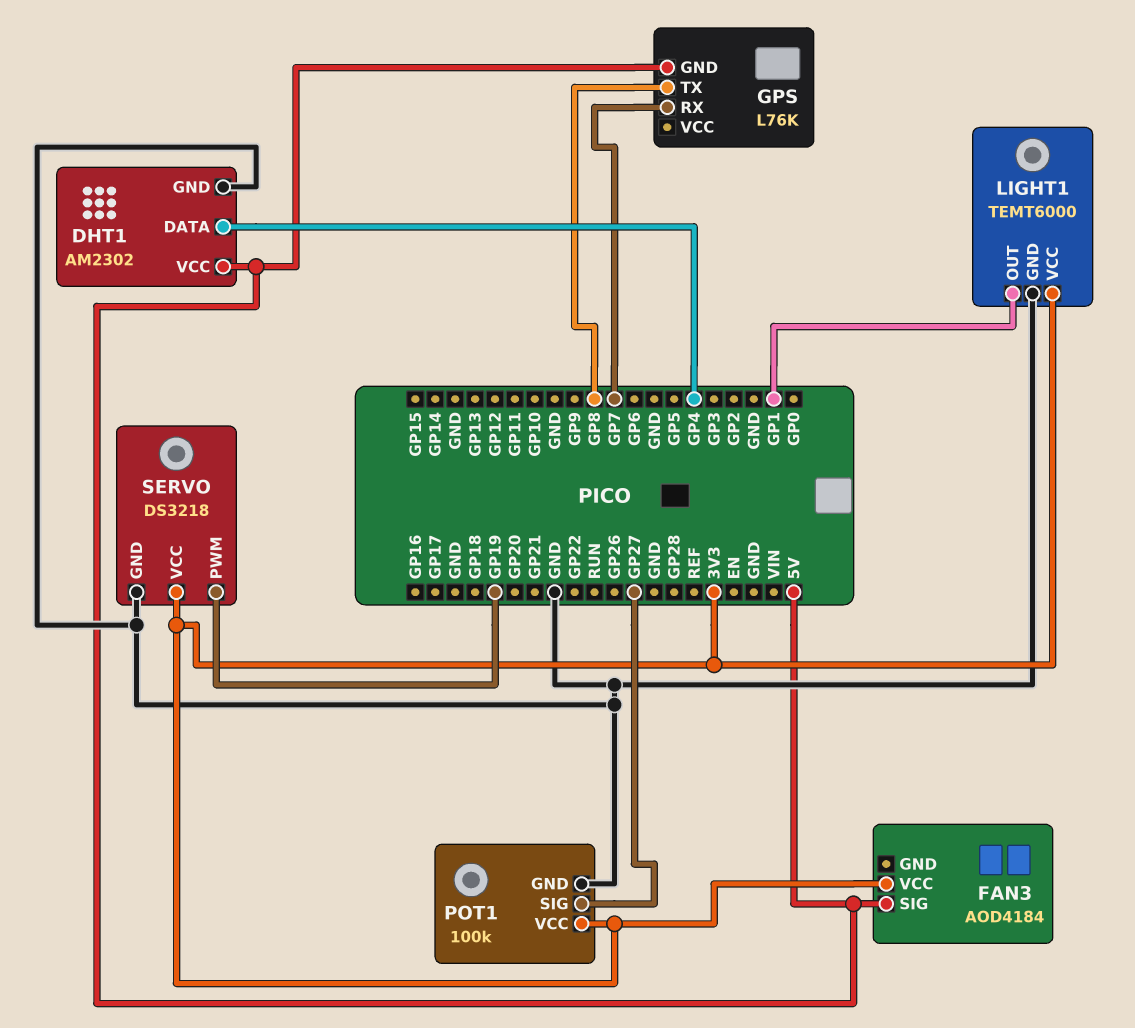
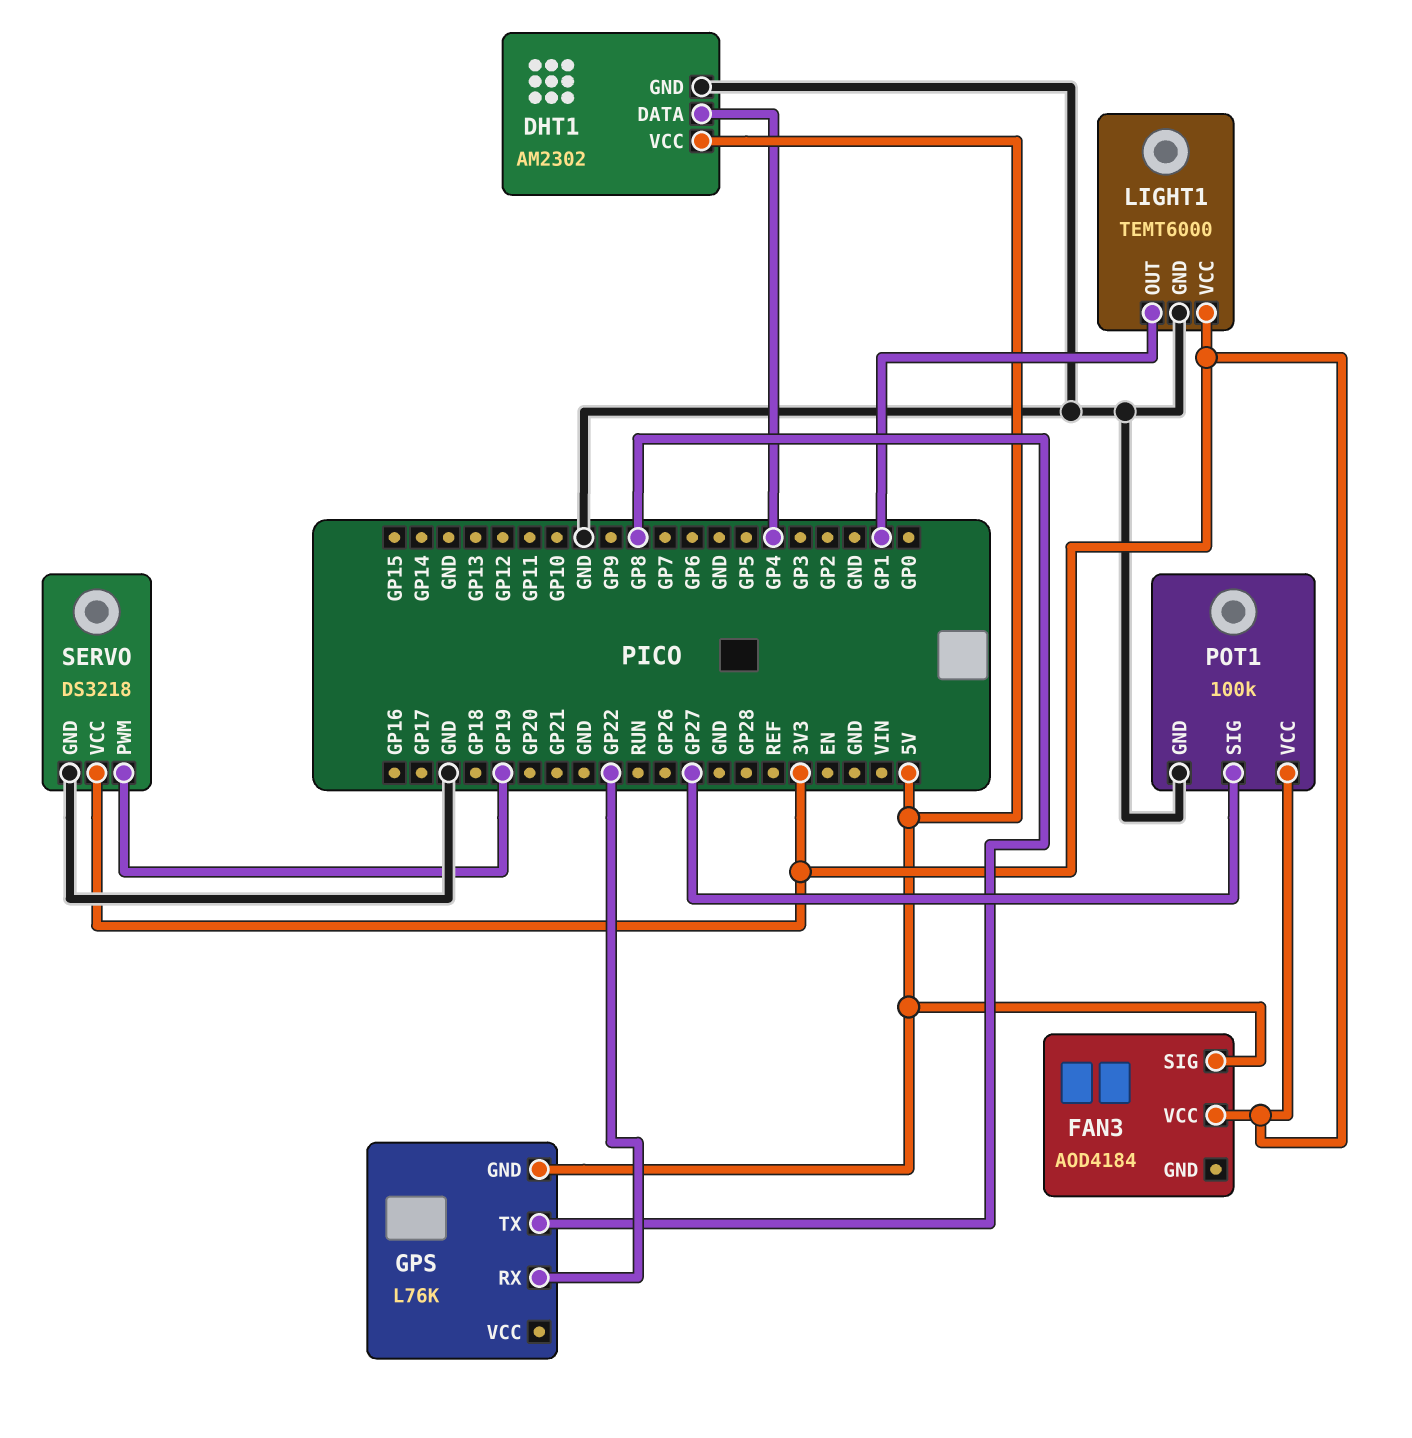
GPS pin RX: GP7 -> GP22

